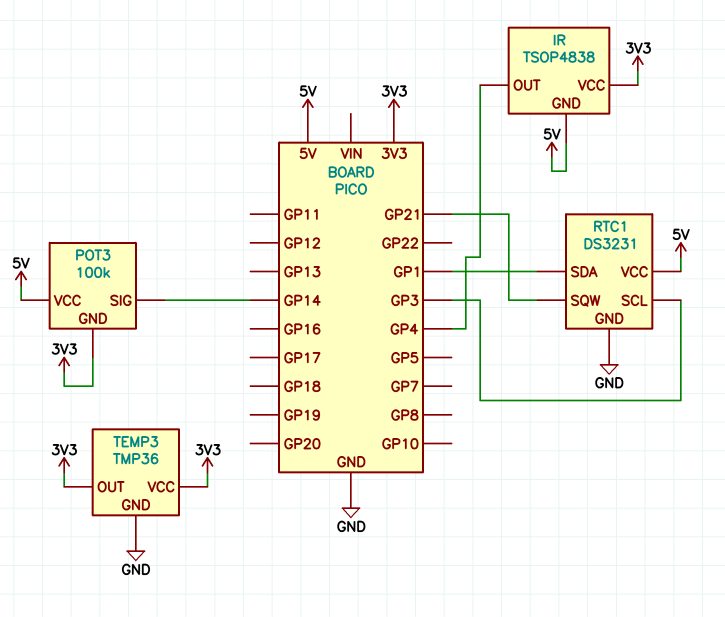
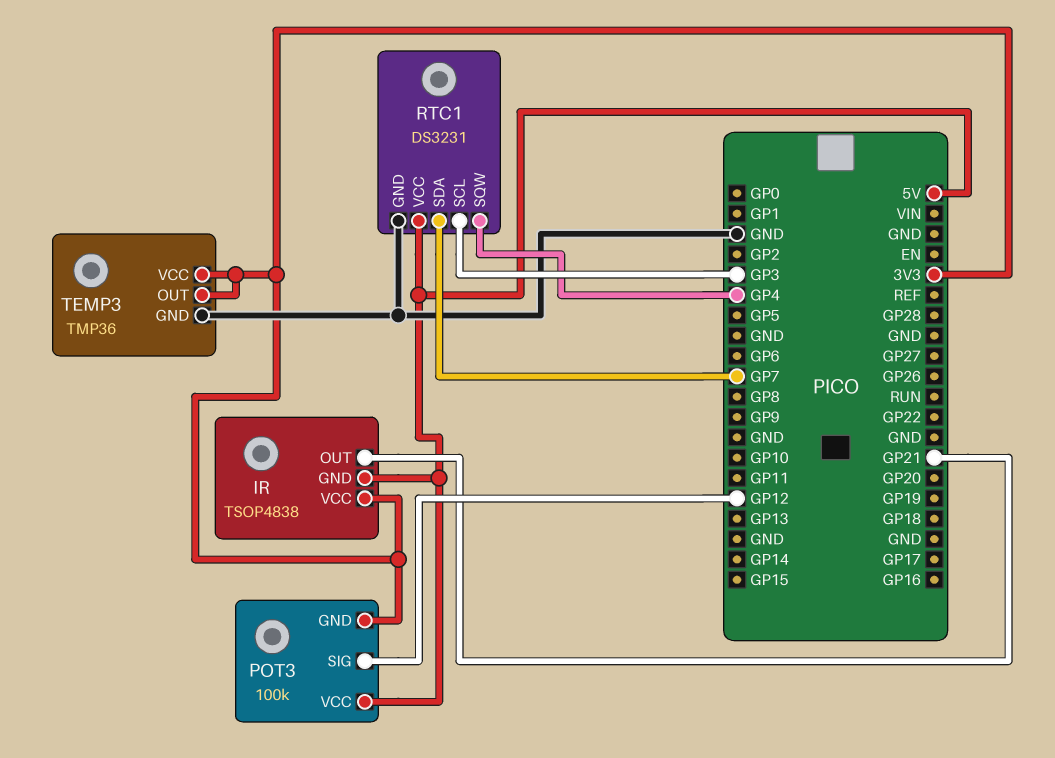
IR pin OUT: GP4 -> GP21
POT3 pin SIG: GP14 -> GP12
RTC1 pin SDA: GP1 -> GP7
RTC1 pin SQW: GP21 -> GP4

